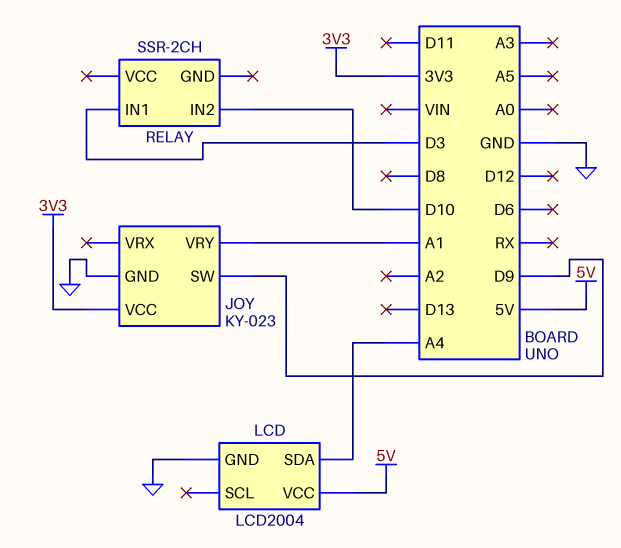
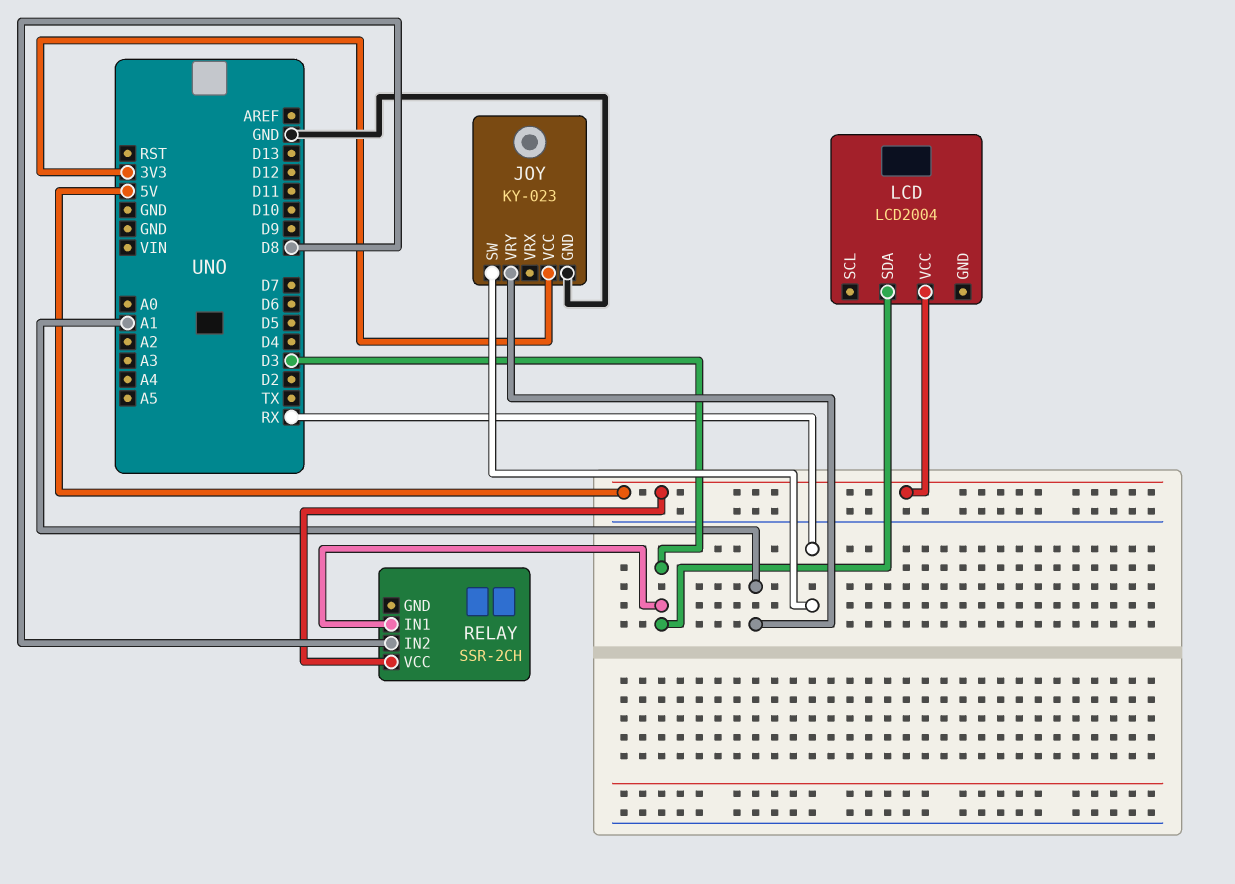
JOY pin SW: D9 -> RX
LCD pin GND: GND -> none
LCD pin SDA: A4 -> D3
RELAY pin IN2: D10 -> D8
RELAY pin VCC: none -> 5V

